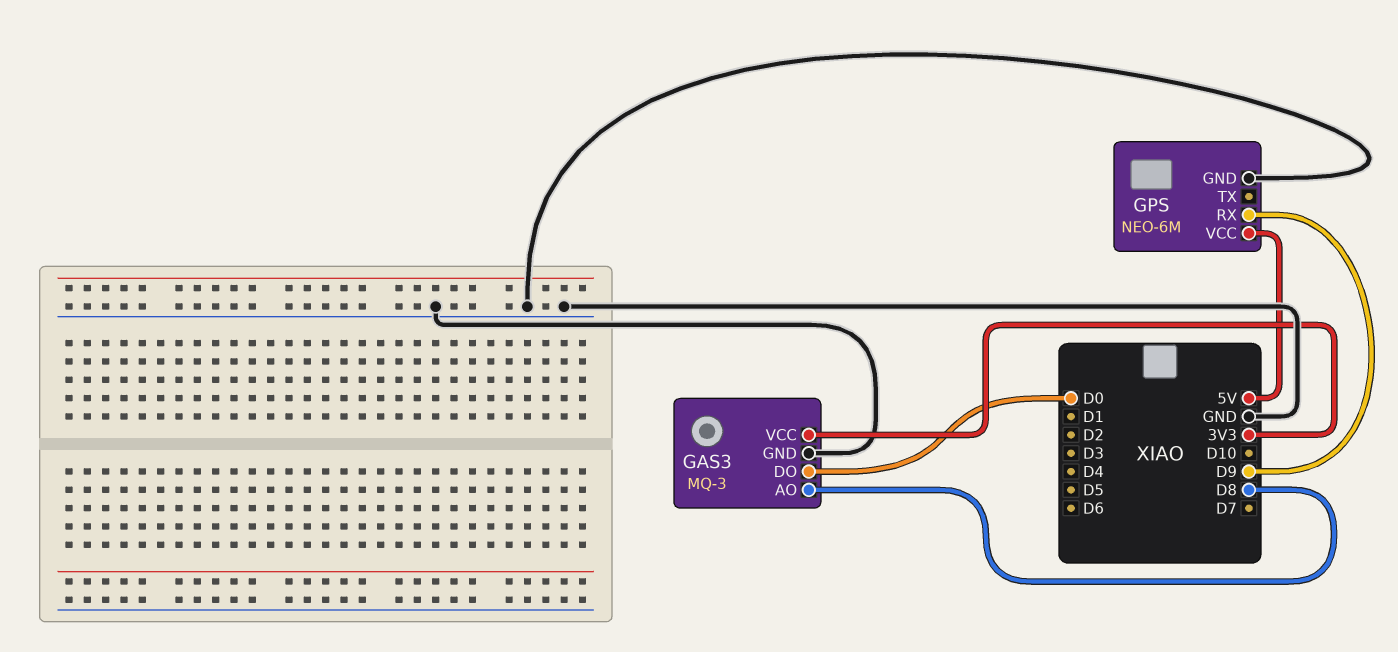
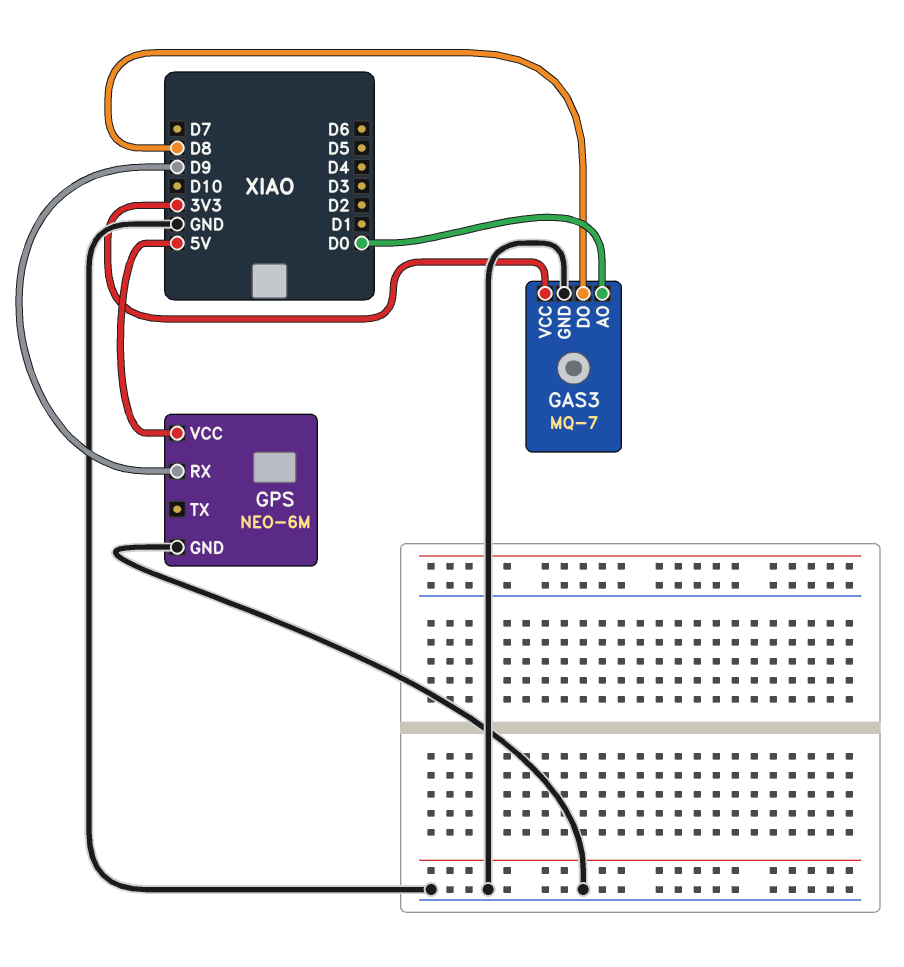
GAS3: MQ-3 -> MQ-7
GAS3 pin AO: D8 -> D0
GAS3 pin DO: D0 -> D8

